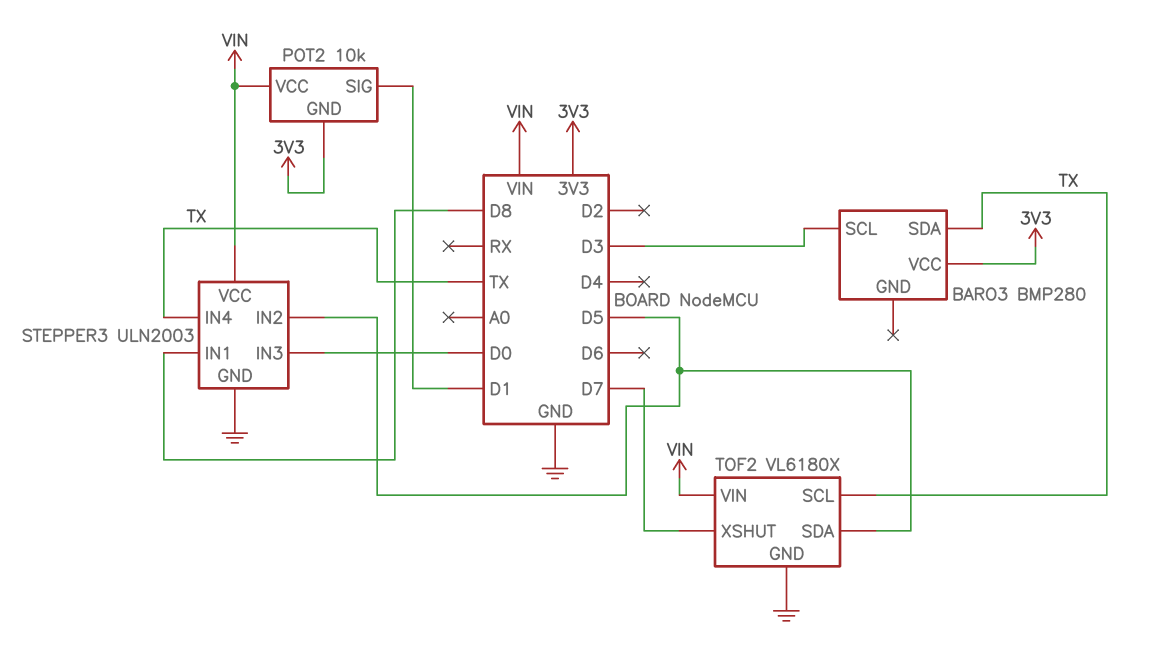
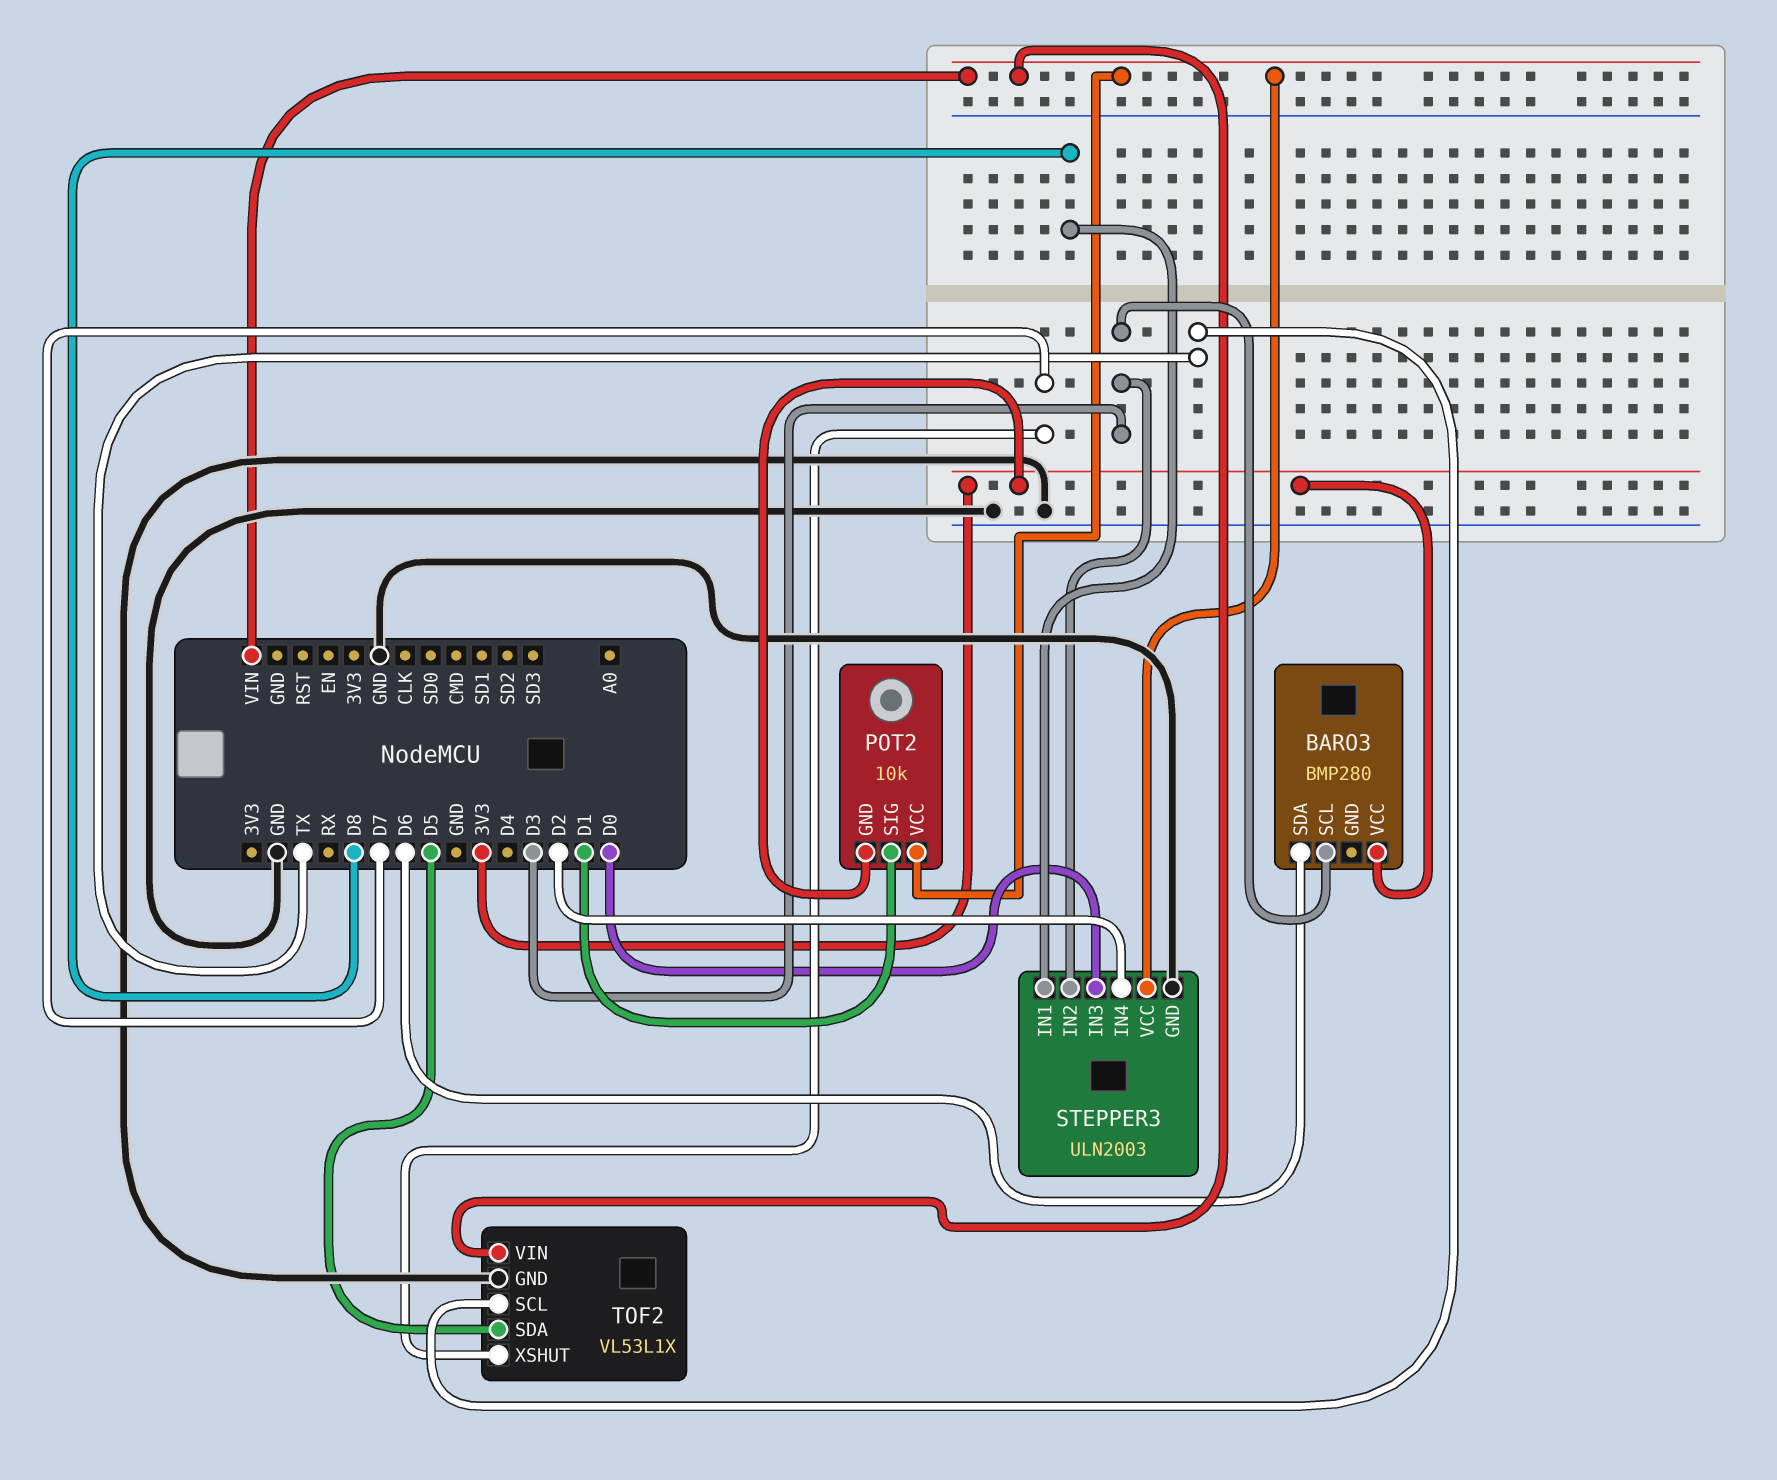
BARO3 pin SDA: TX -> D6
STEPPER3 pin IN2: D5 -> D3
STEPPER3 pin IN4: TX -> D2
TOF2: VL6180X -> VL53L1X

